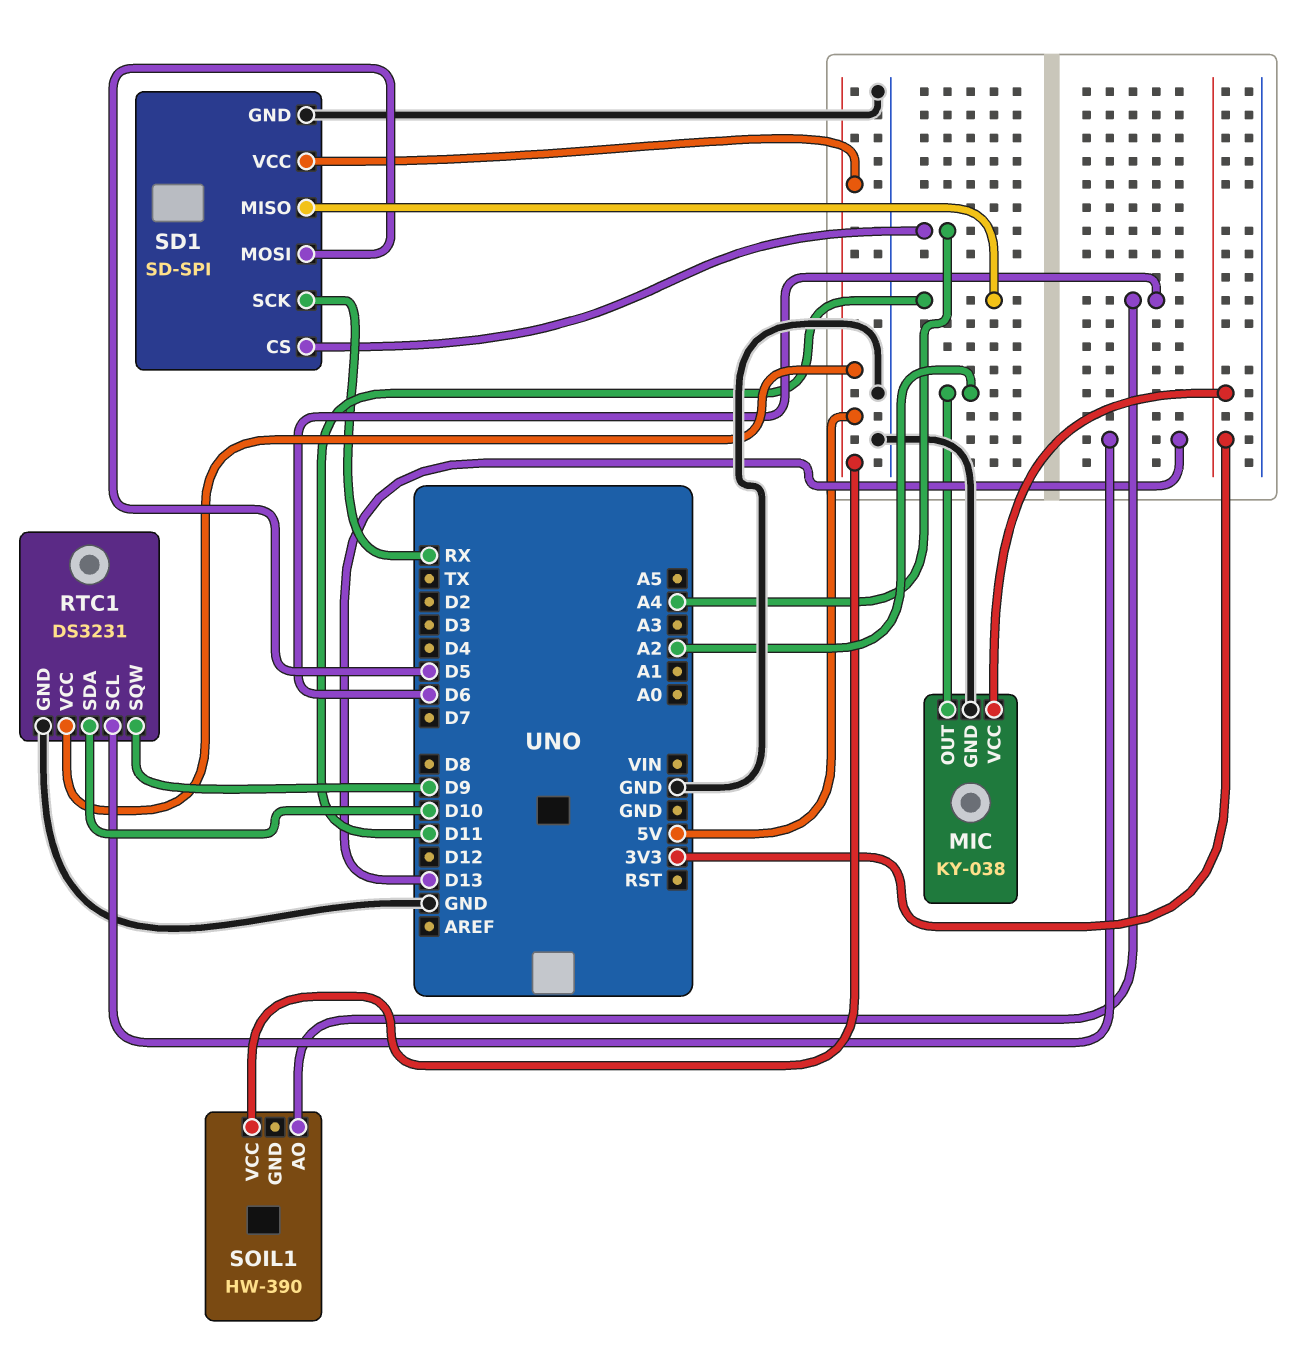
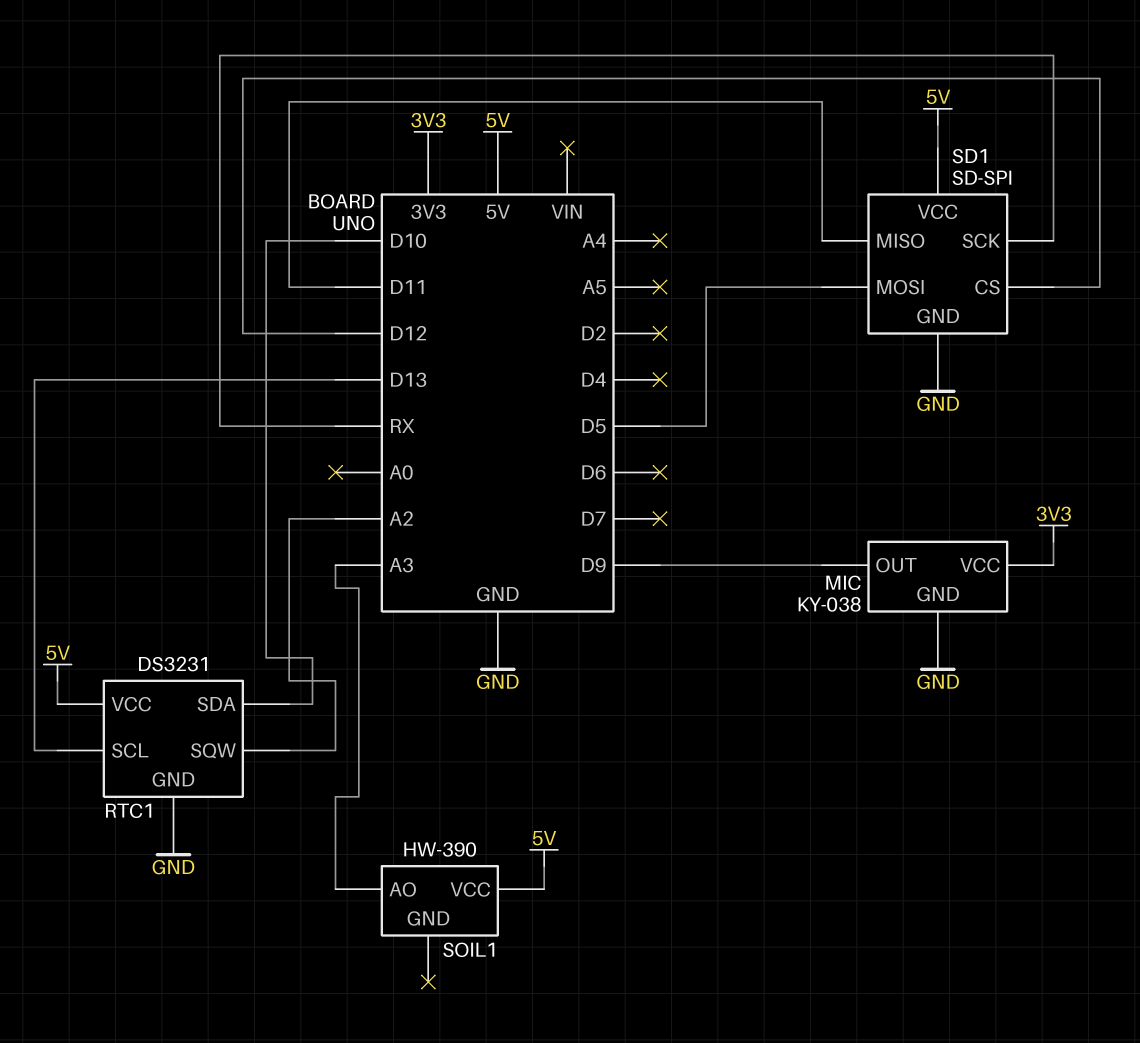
MIC pin OUT: A2 -> D9
RTC1 pin SQW: D9 -> A2
SD1 pin CS: A4 -> D12
SOIL1 pin AO: D6 -> A3

